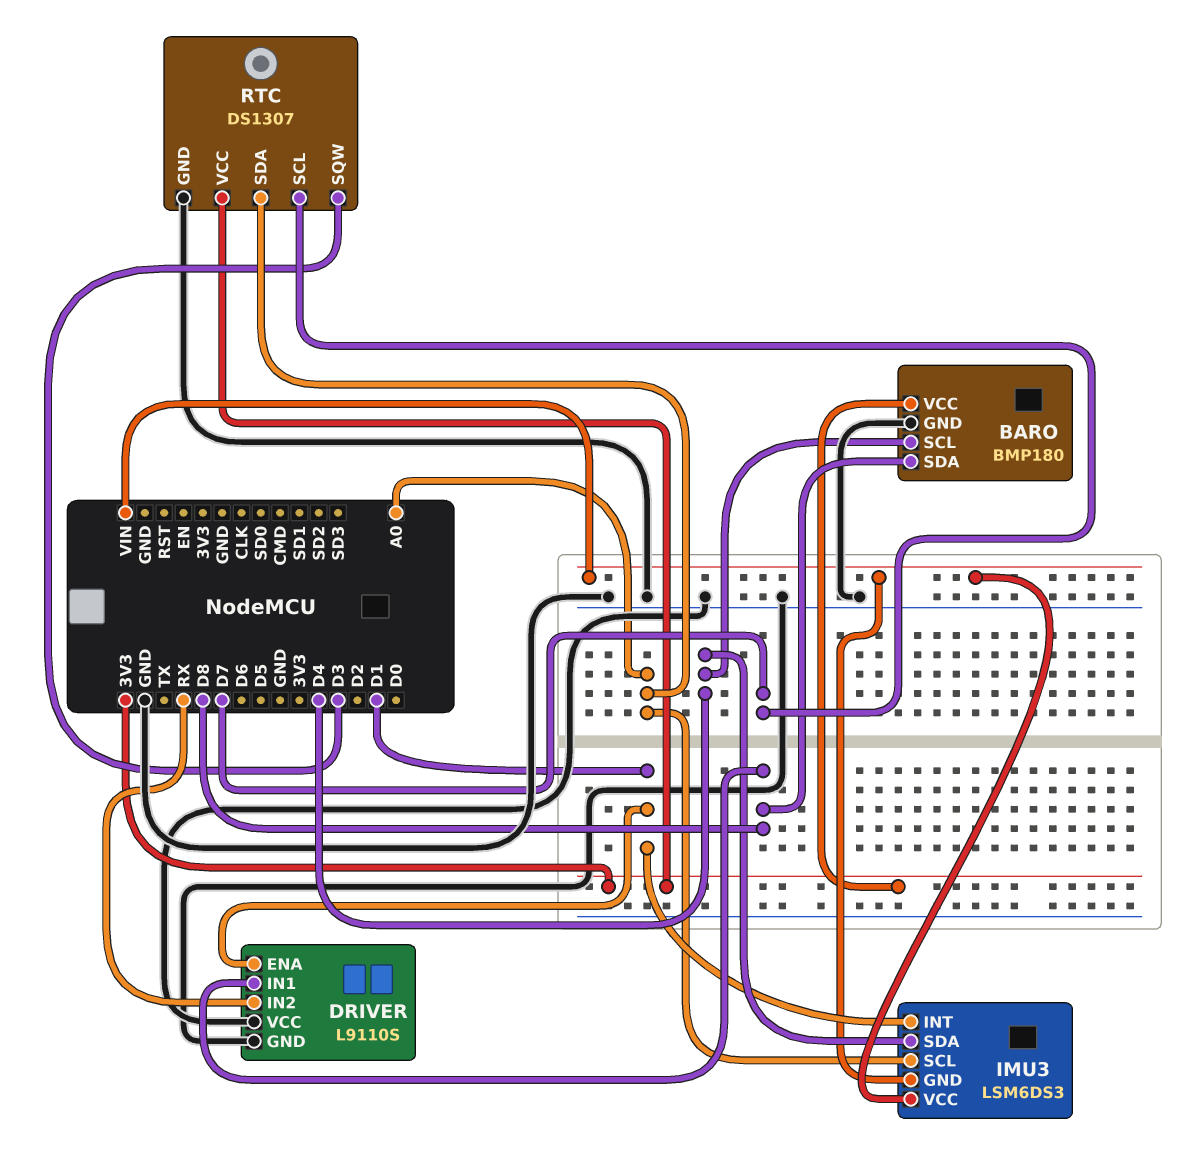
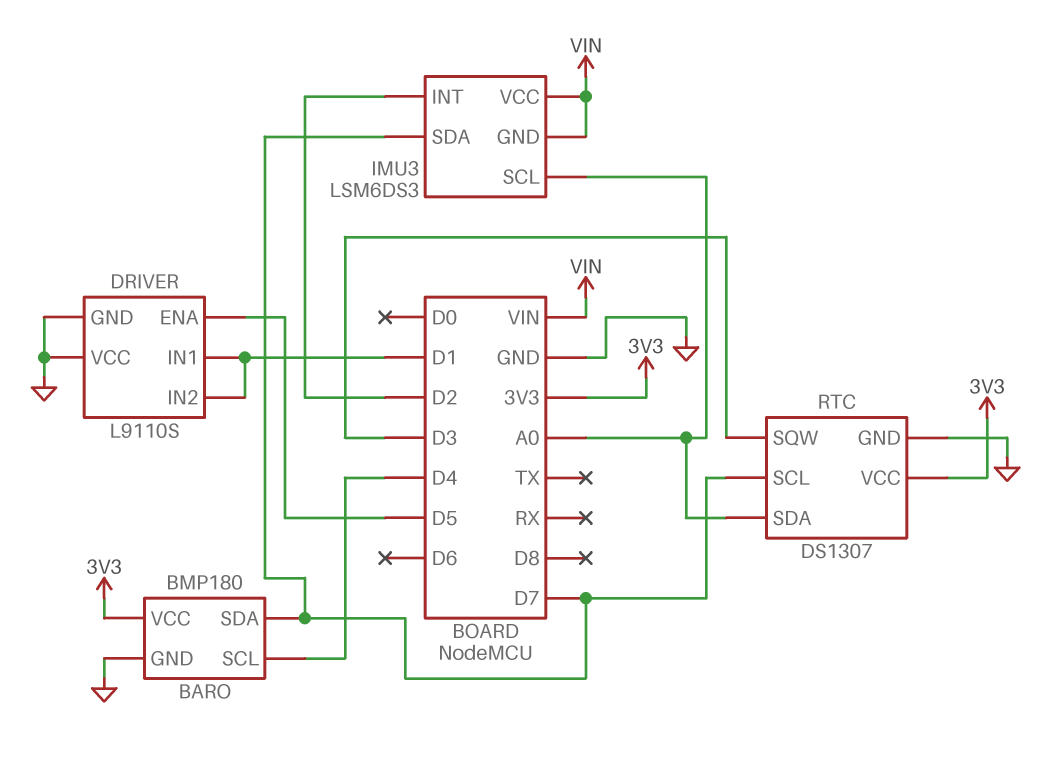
BARO pin SDA: D8 -> D7
DRIVER pin ENA: D1 -> D5
DRIVER pin IN1: D8 -> D1
DRIVER pin IN2: RX -> D1
IMU3 pin INT: D1 -> D2
IMU3 pin SDA: D4 -> D7

